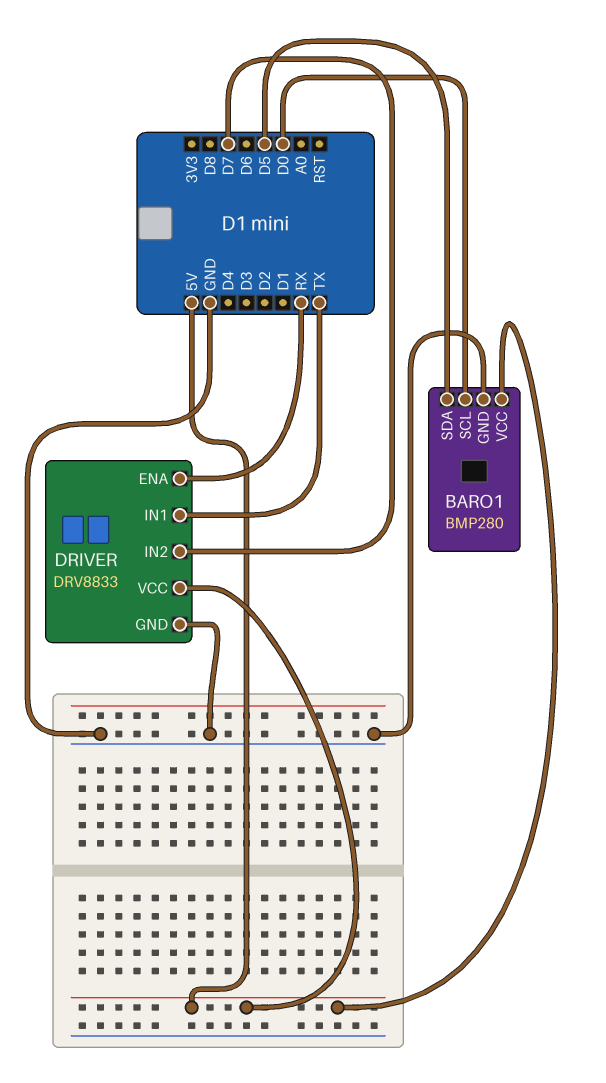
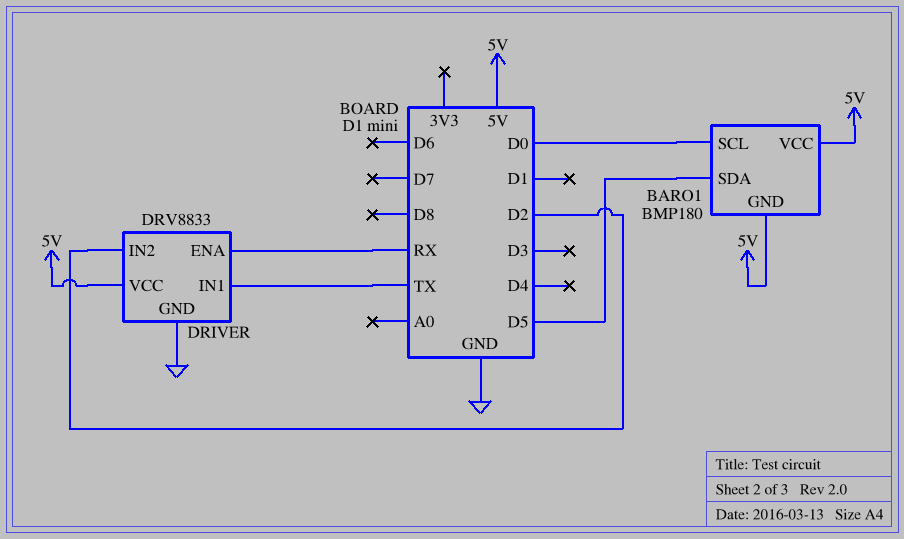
BARO1: BMP280 -> BMP180
BARO1 pin GND: GND -> 5V
DRIVER pin IN2: D7 -> D2

